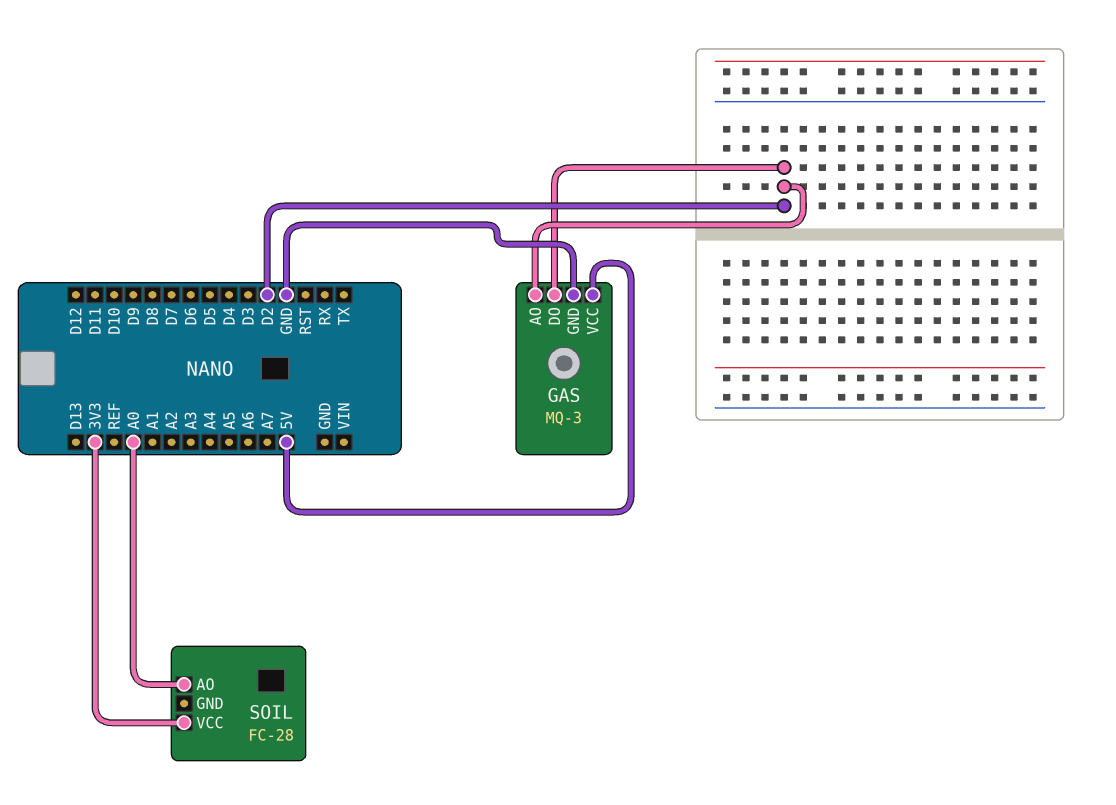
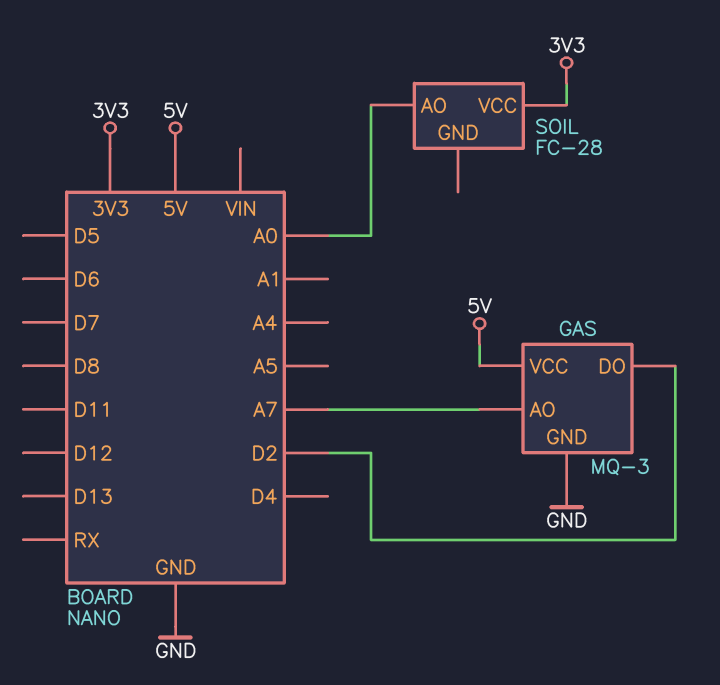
GAS pin AO: D2 -> A7

